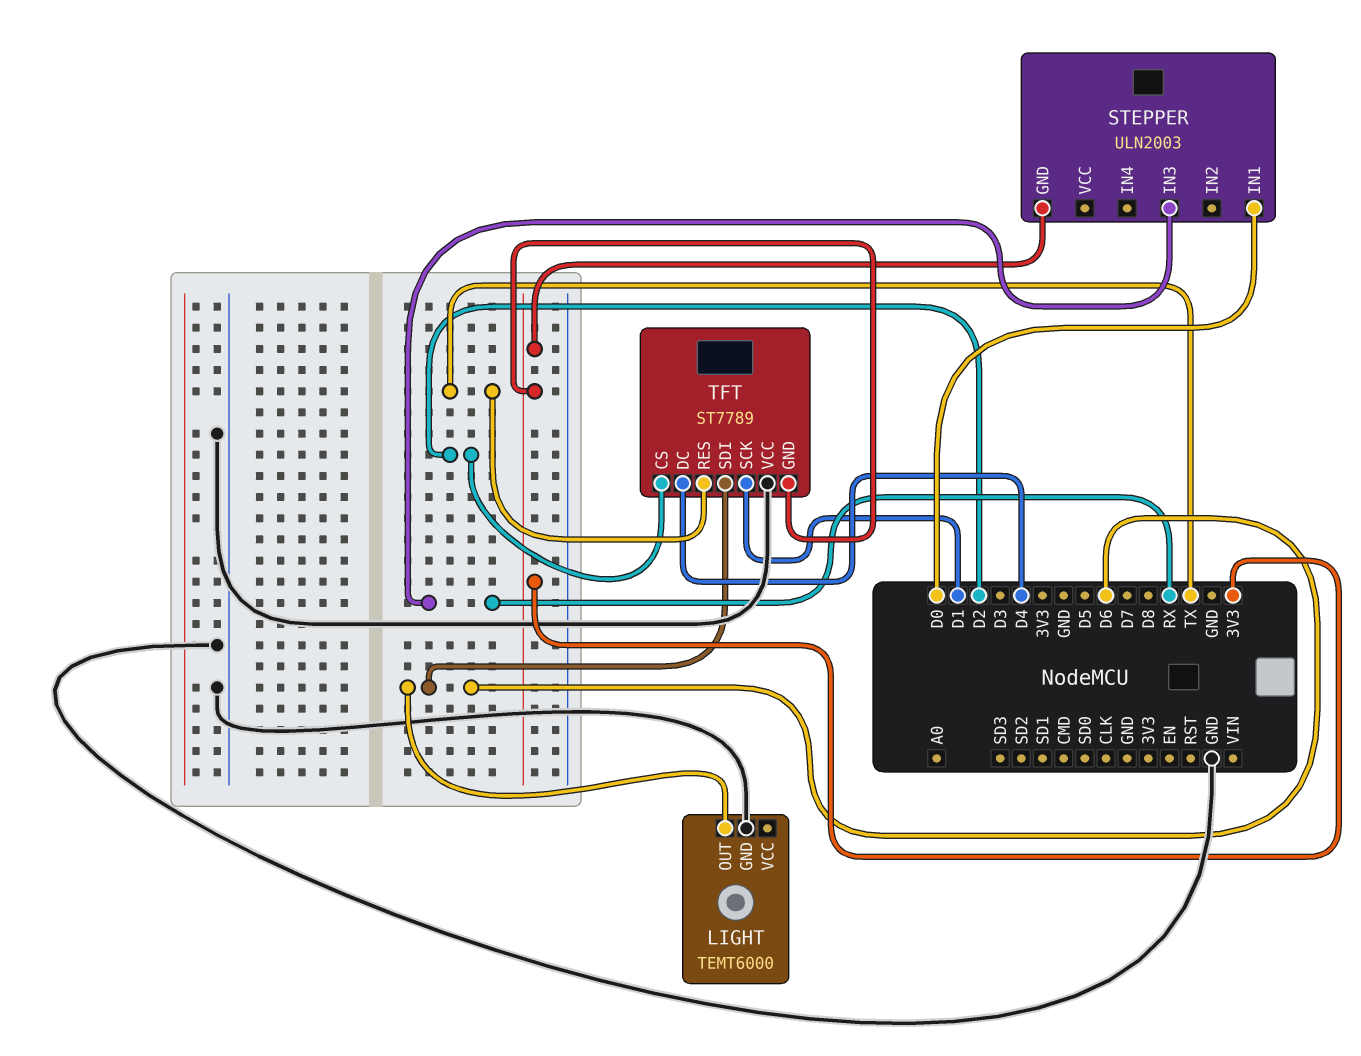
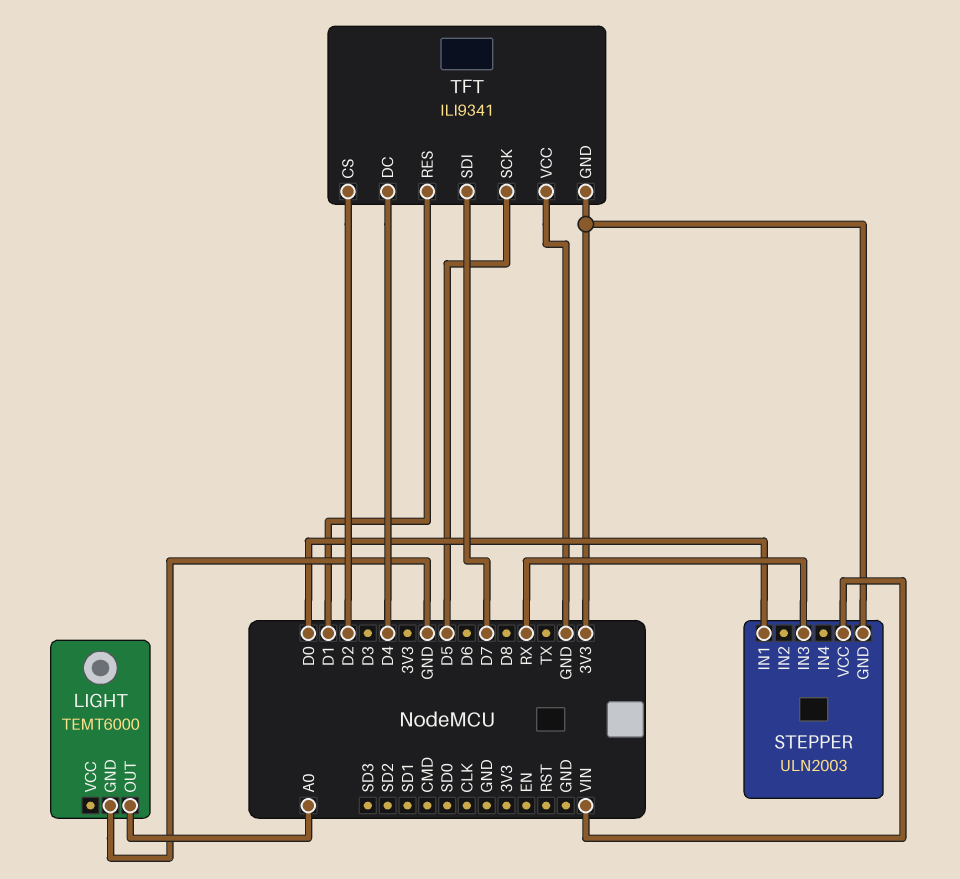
LIGHT pin OUT: D6 -> A0
STEPPER pin VCC: none -> VIN
TFT: ST7789 -> ILI9341
TFT pin RES: TX -> D1
TFT pin SCK: D1 -> D5
TFT pin SDI: D6 -> D7

